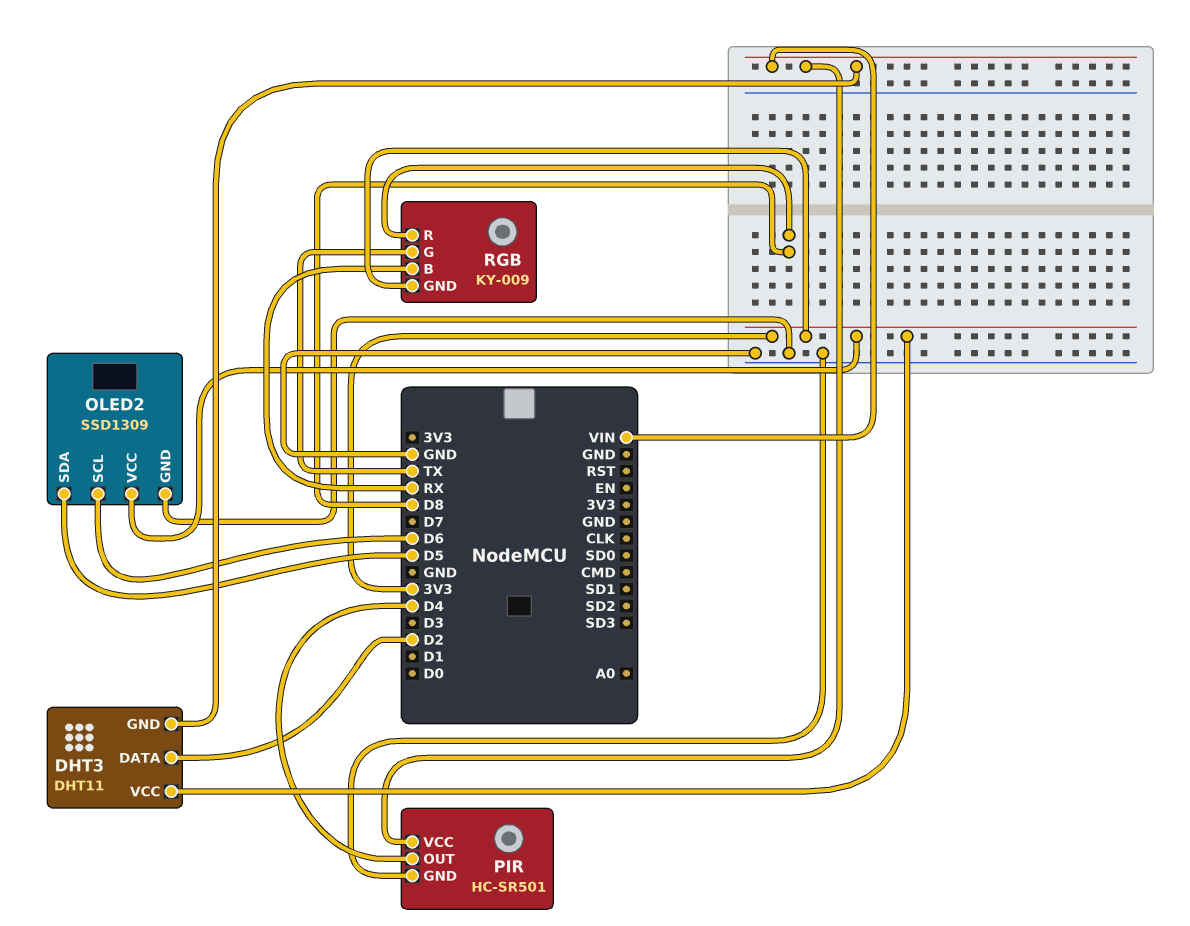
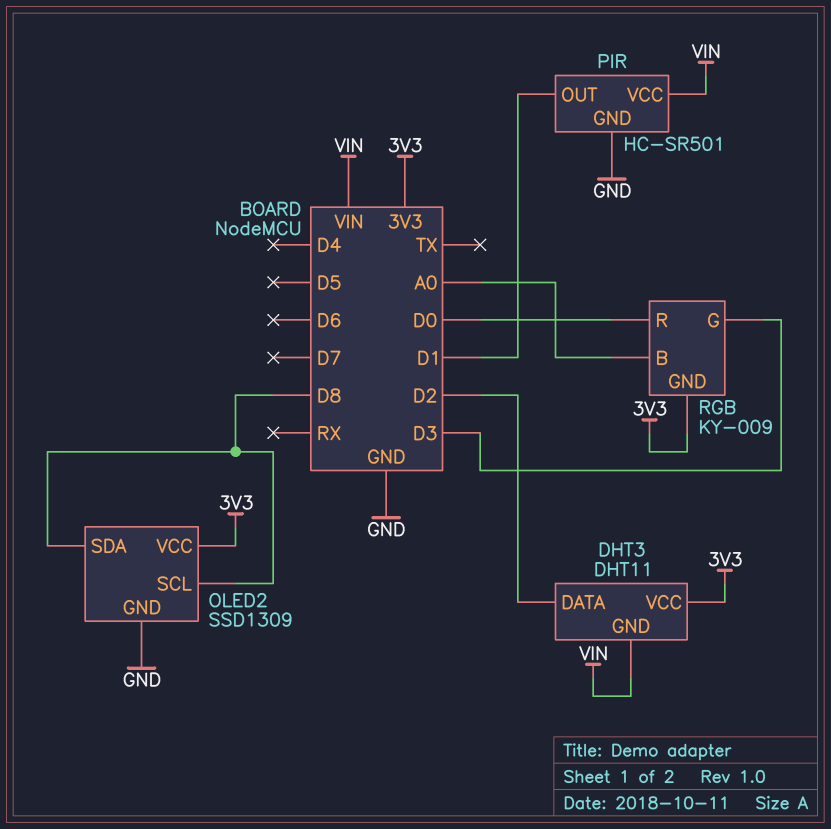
OLED2 pin SCL: D6 -> D8
OLED2 pin SDA: D5 -> D8
PIR pin OUT: D4 -> D1
RGB pin B: RX -> A0
RGB pin G: TX -> D3
RGB pin R: D8 -> D0

